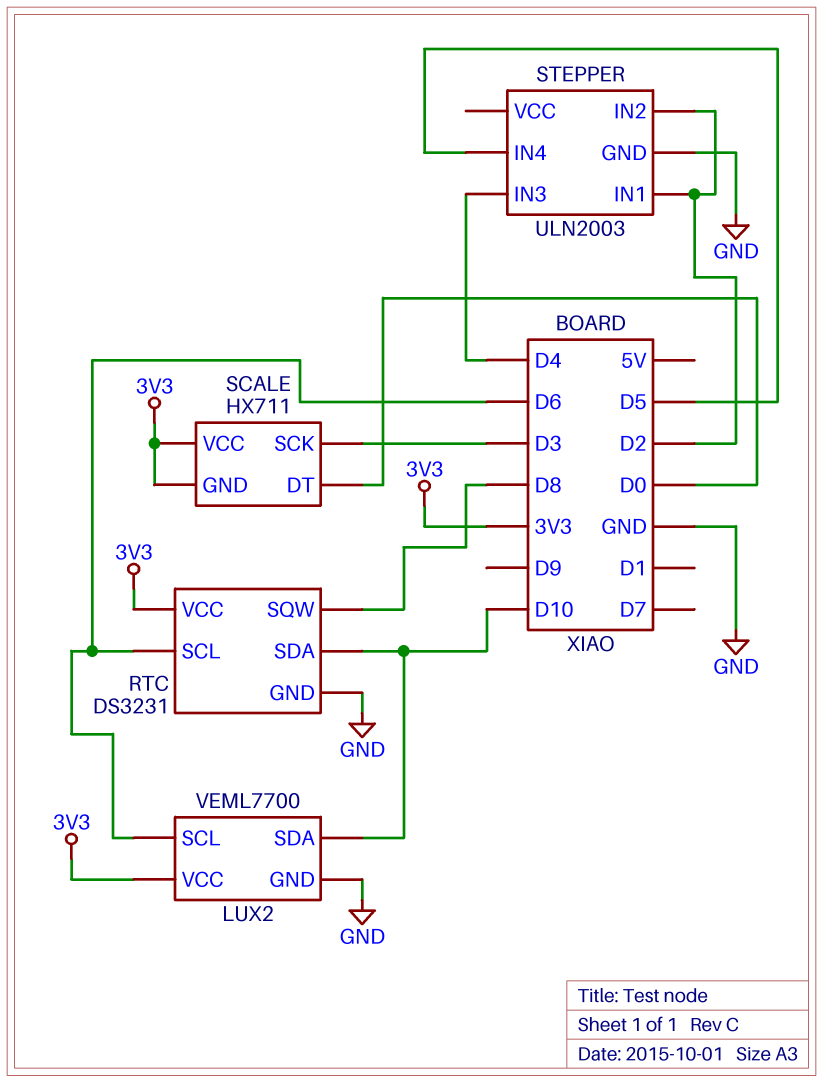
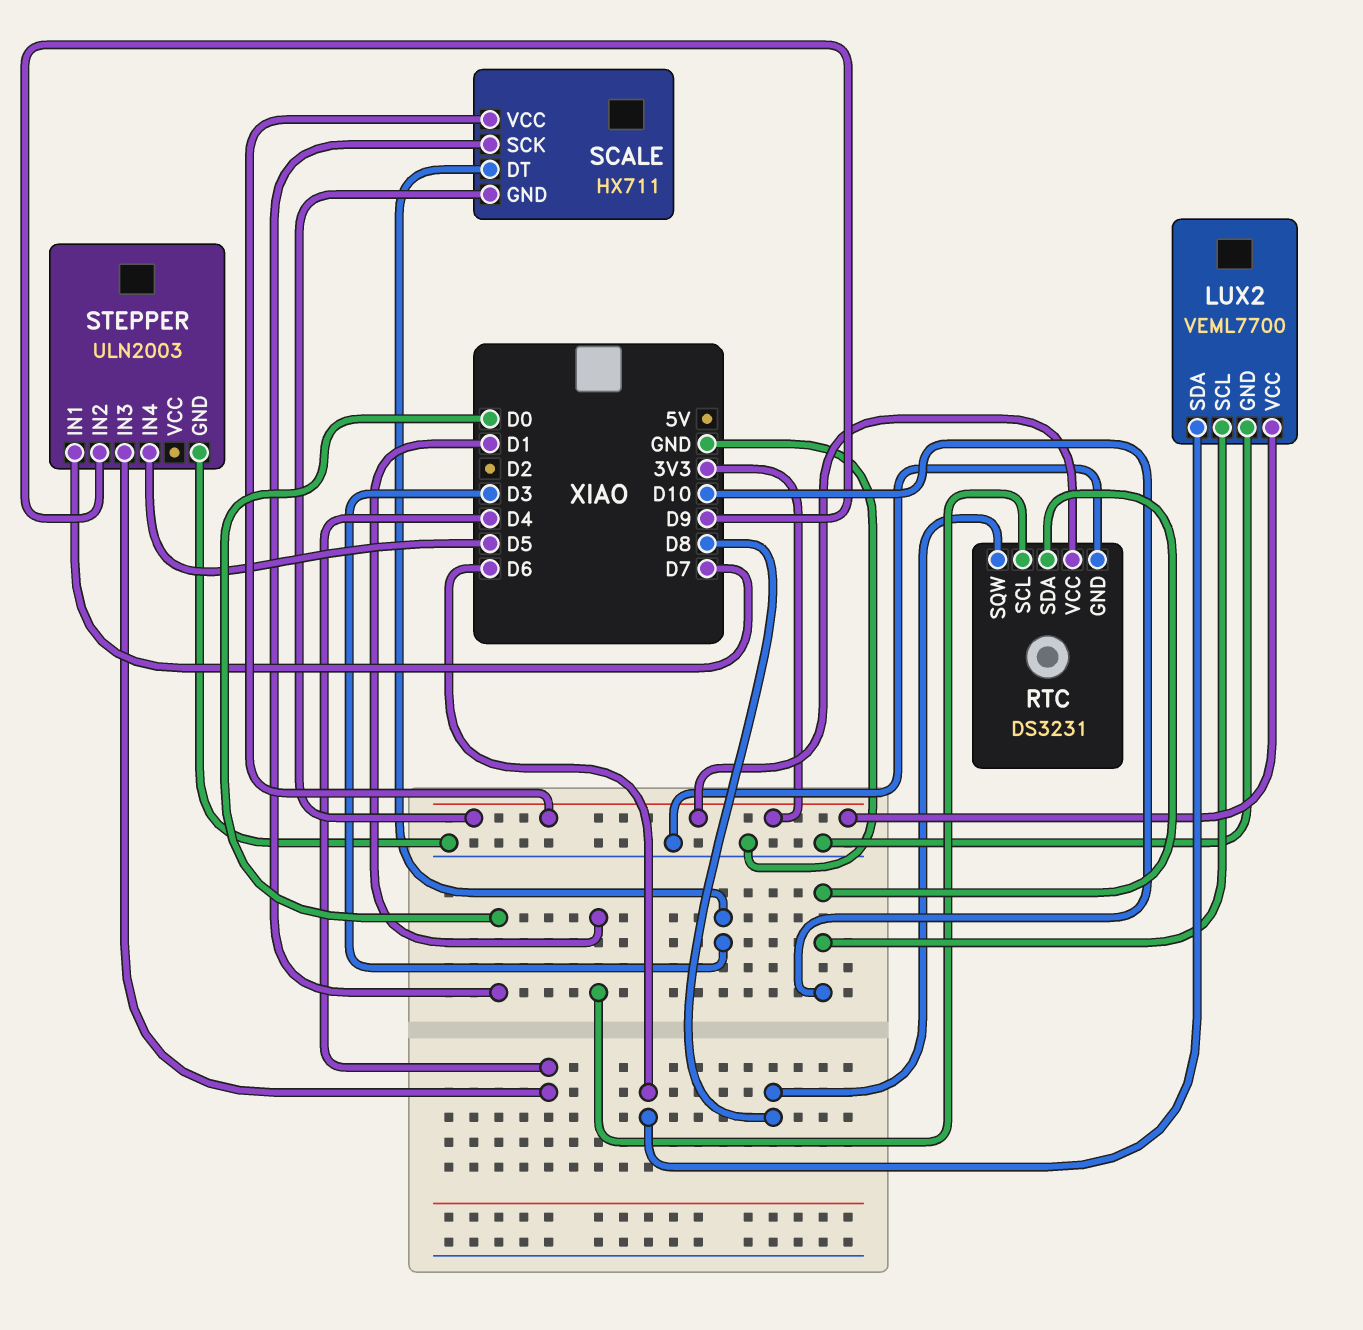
LUX2 pin SCL: D6 -> D10
LUX2 pin SDA: D10 -> D6
RTC pin SCL: D6 -> D1
SCALE pin DT: D0 -> D3
SCALE pin SCK: D3 -> D0
STEPPER pin IN1: D2 -> D7
STEPPER pin IN2: D2 -> D9

